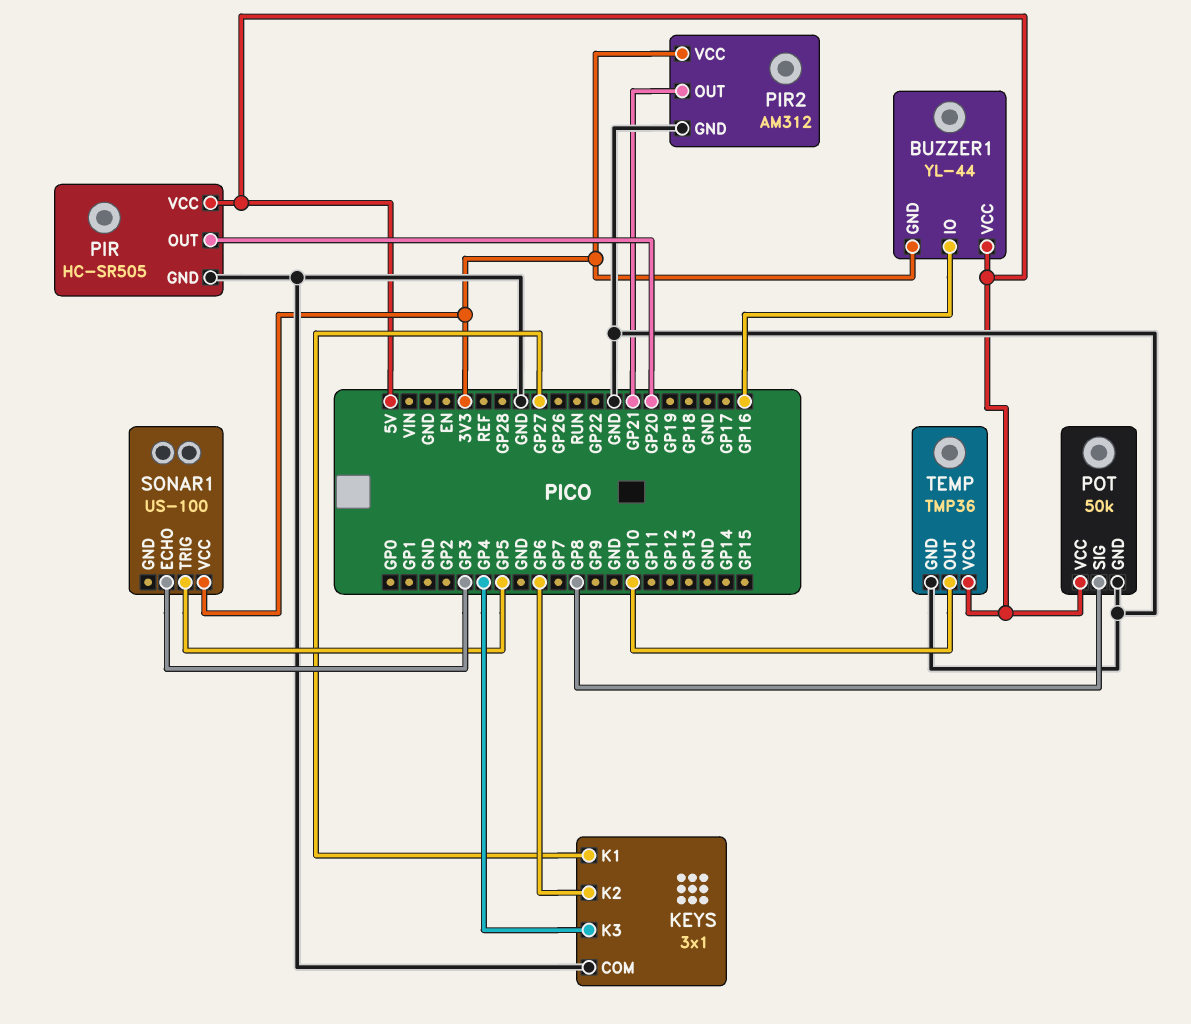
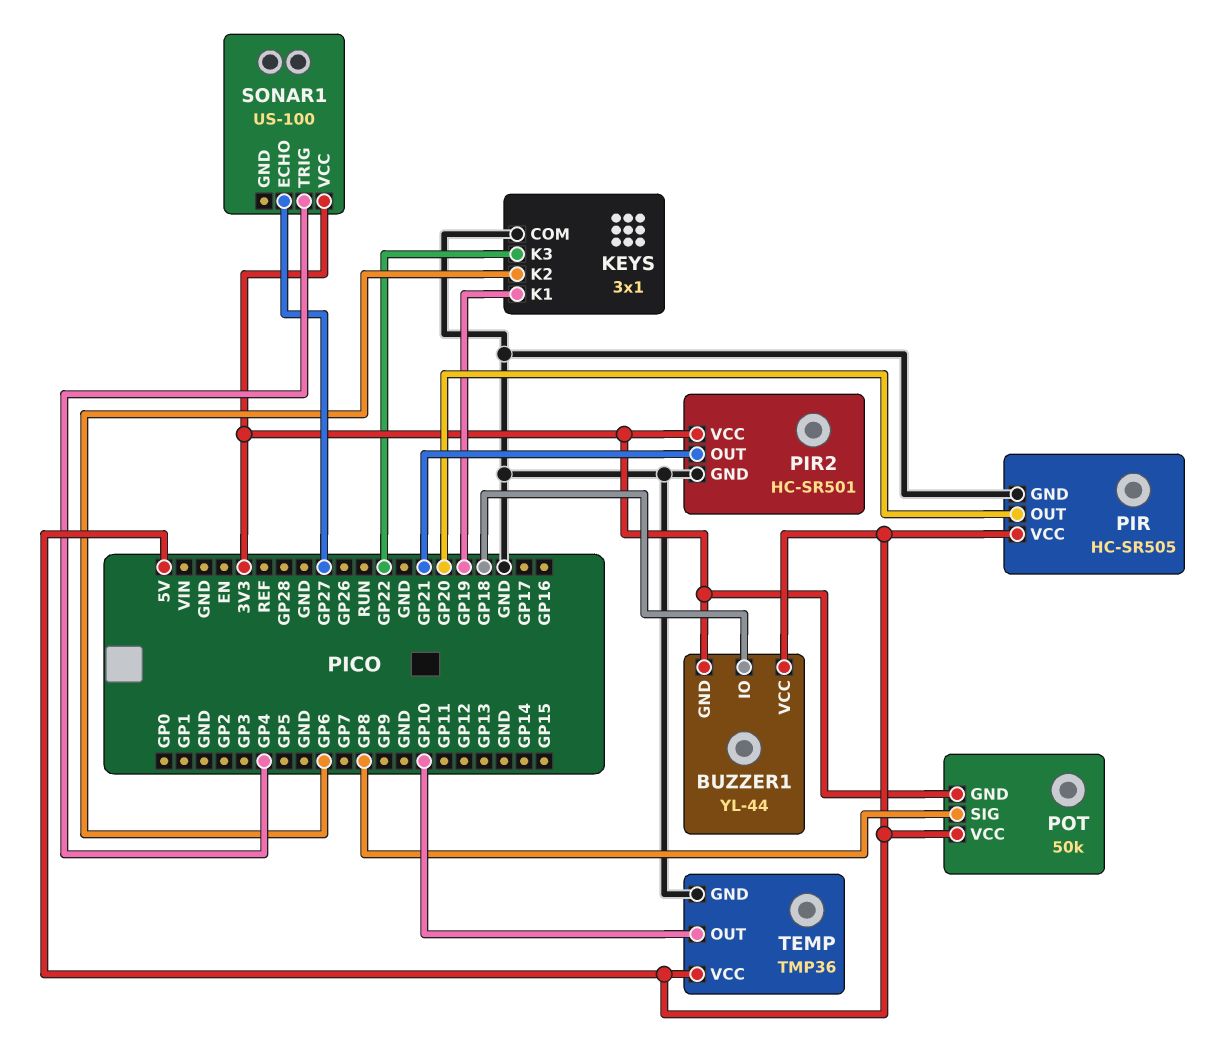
BUZZER1 pin IO: GP16 -> GP18
KEYS pin K1: GP27 -> GP19
KEYS pin K3: GP4 -> GP22
PIR2: AM312 -> HC-SR501
POT pin GND: GND -> 3V3
SONAR1 pin ECHO: GP3 -> GP27
SONAR1 pin TRIG: GP5 -> GP4

